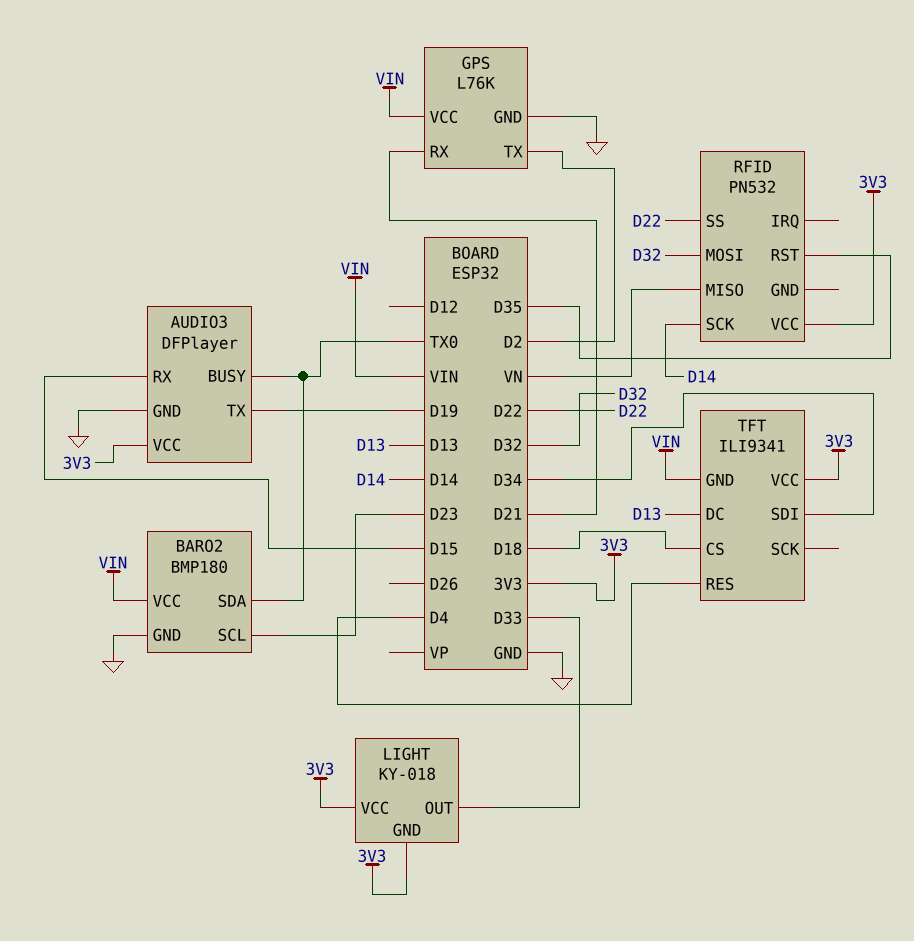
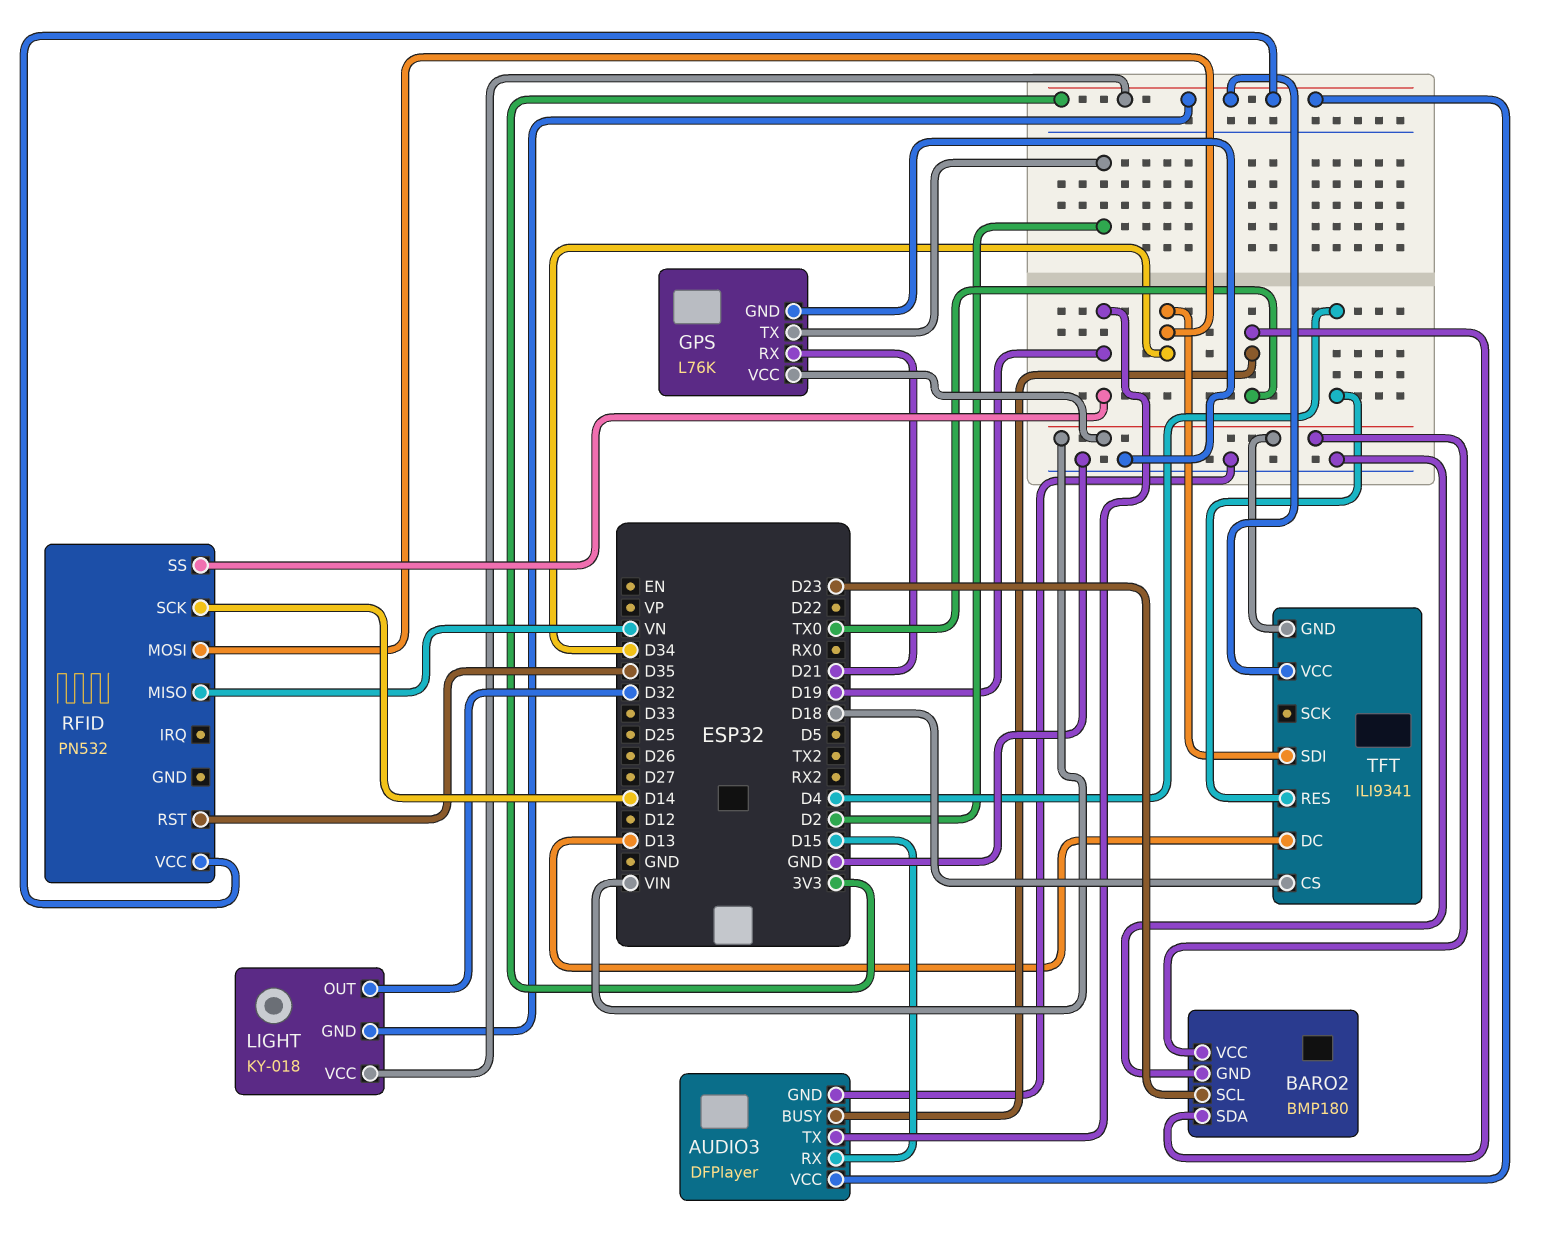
LIGHT pin OUT: D33 -> D32
RFID pin MOSI: D32 -> D34
RFID pin SS: D22 -> D19

